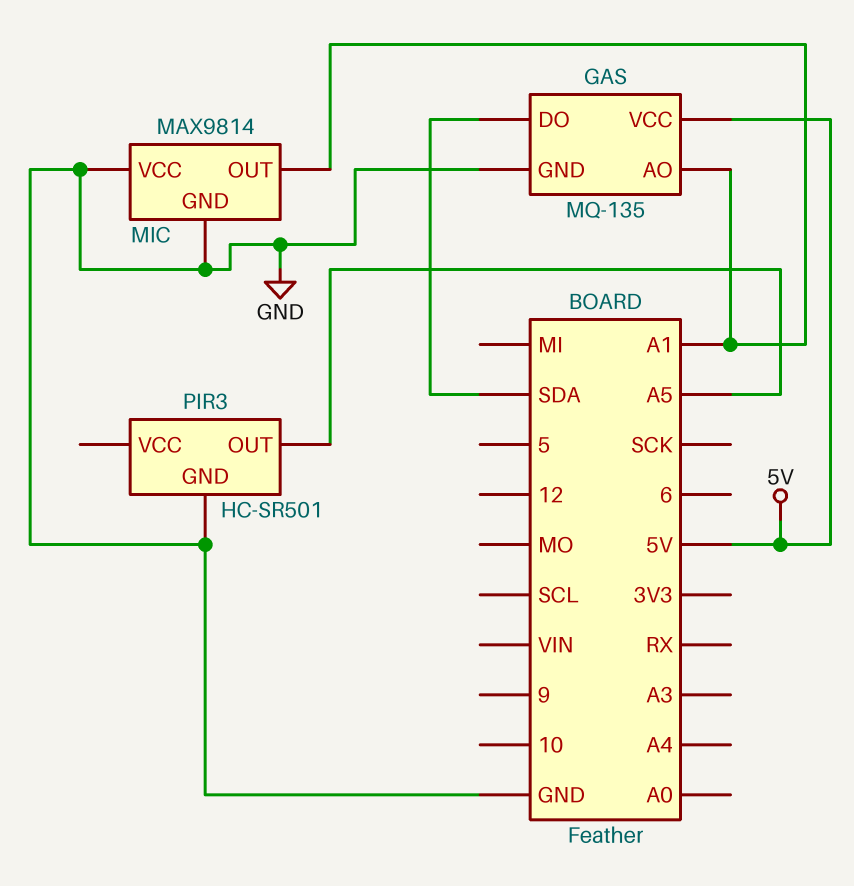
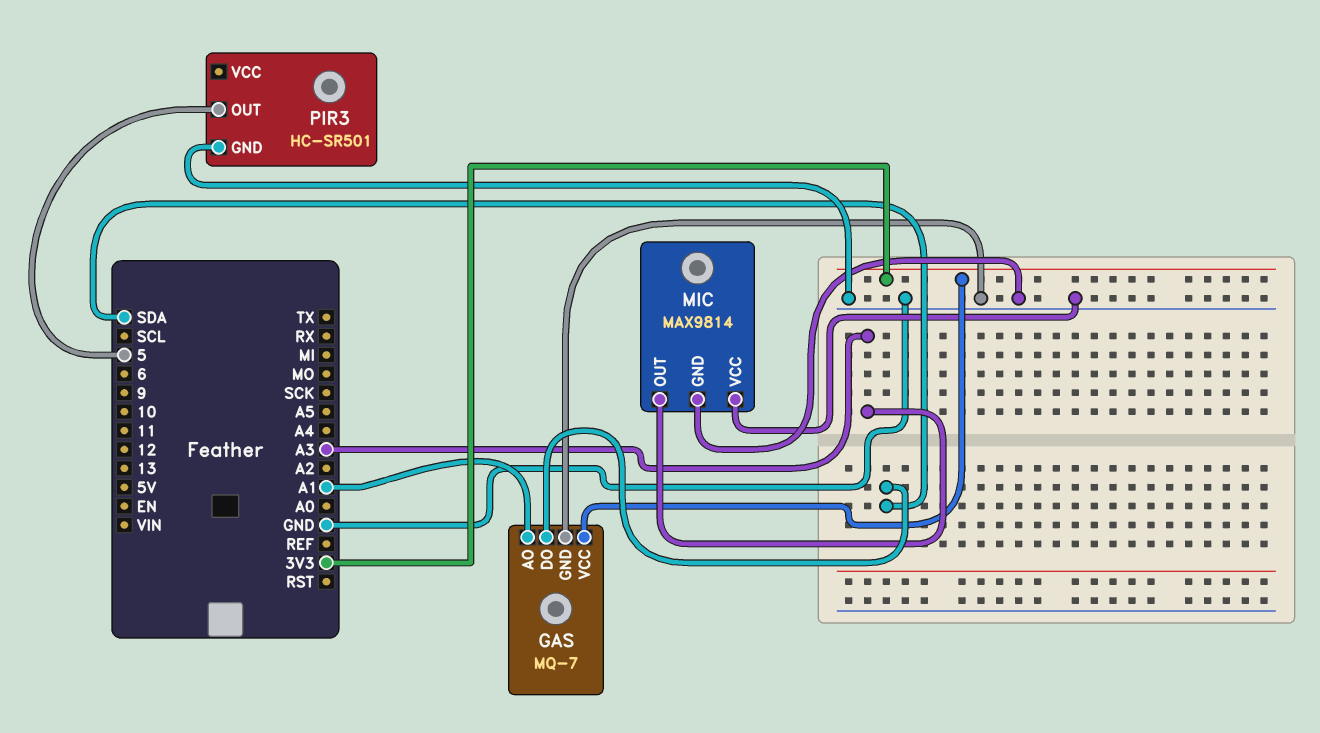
GAS: MQ-135 -> MQ-7
GAS pin VCC: 5V -> 3V3
MIC pin OUT: A1 -> A3
PIR3 pin OUT: A5 -> 5

